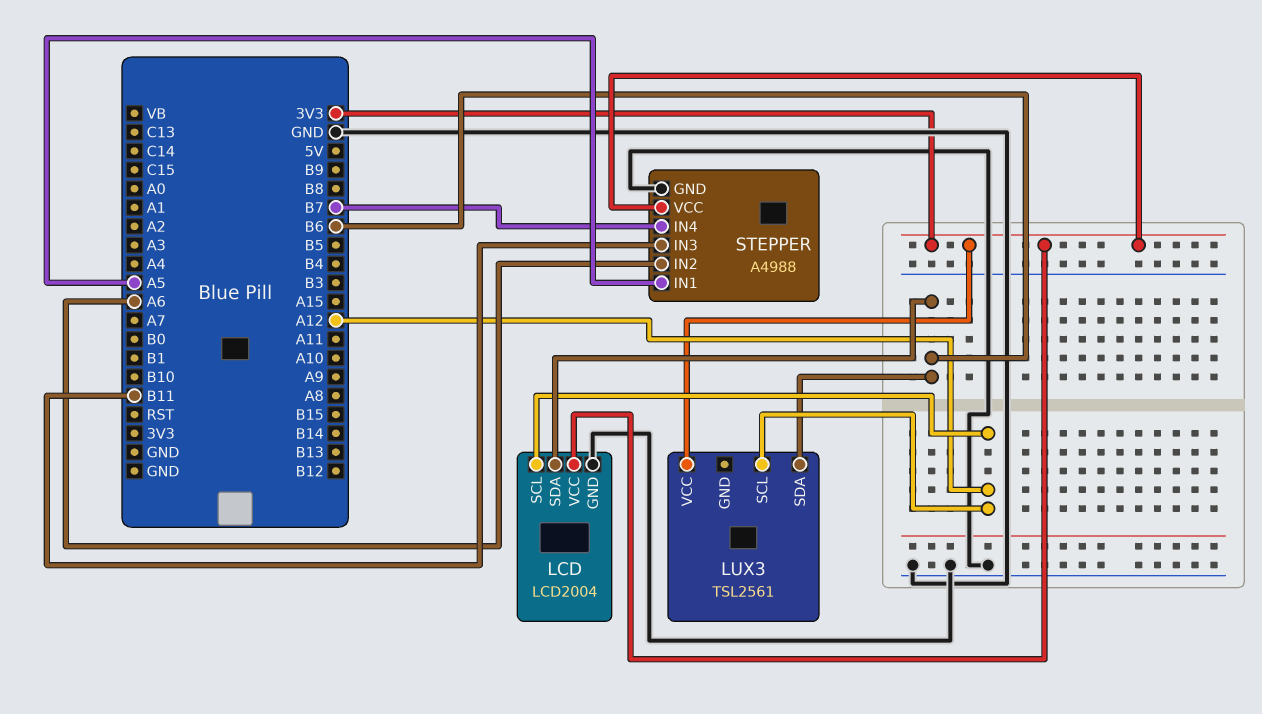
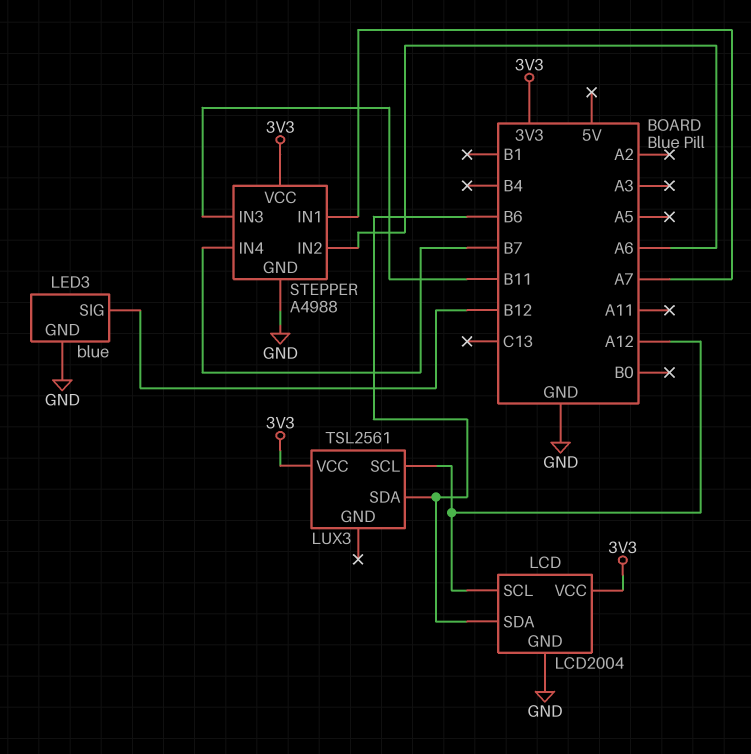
LED3: none -> blue
LED3 pin GND: none -> GND
LED3 pin SIG: none -> B12
STEPPER pin IN1: A5 -> A7

